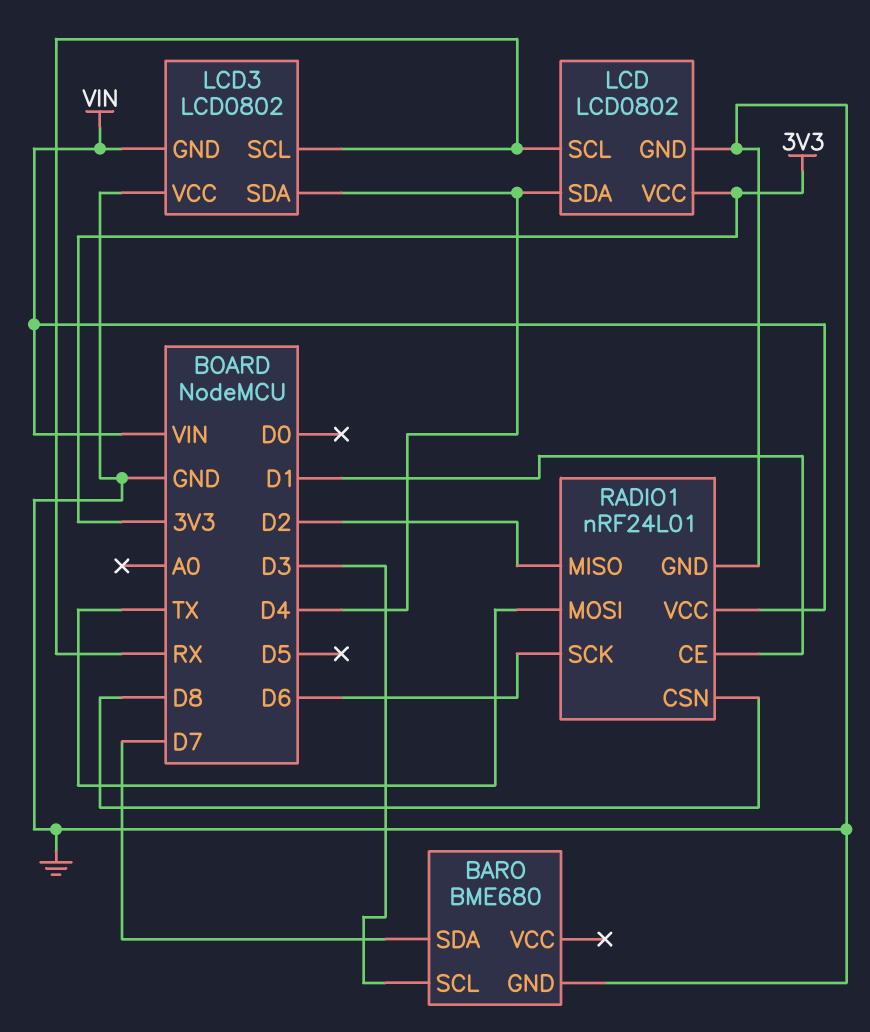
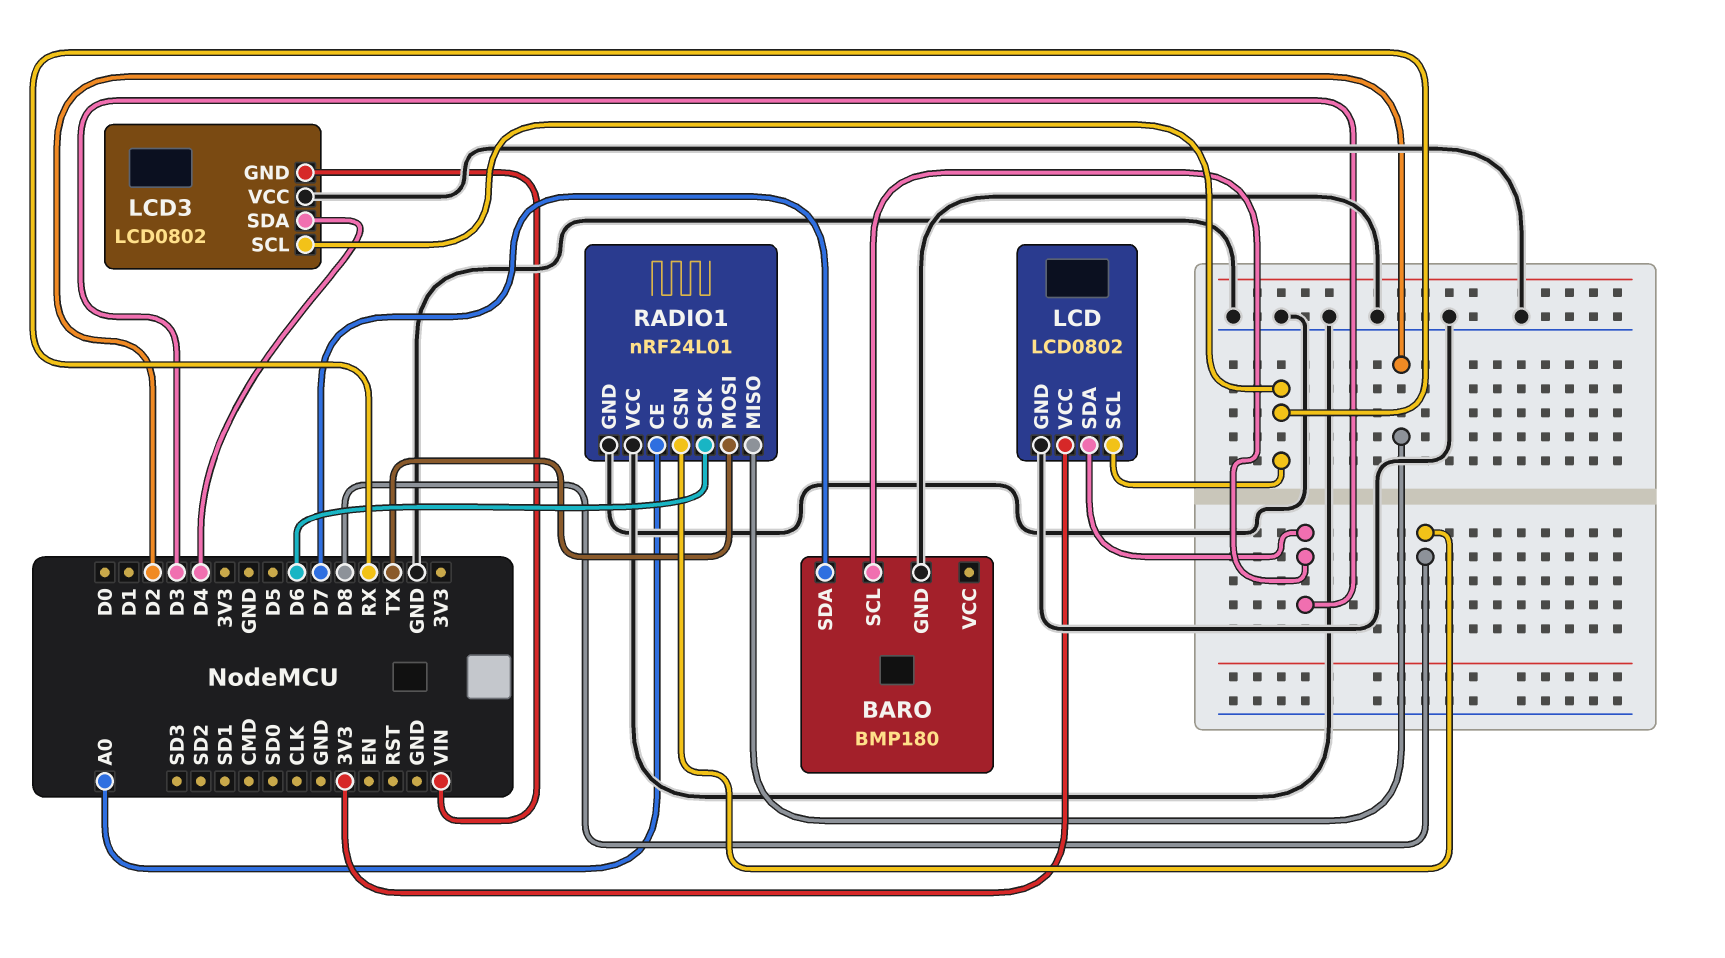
BARO: BME680 -> BMP180
LCD pin SDA: D4 -> D3
RADIO1 pin CE: D1 -> A0
RADIO1 pin VCC: VIN -> GND

